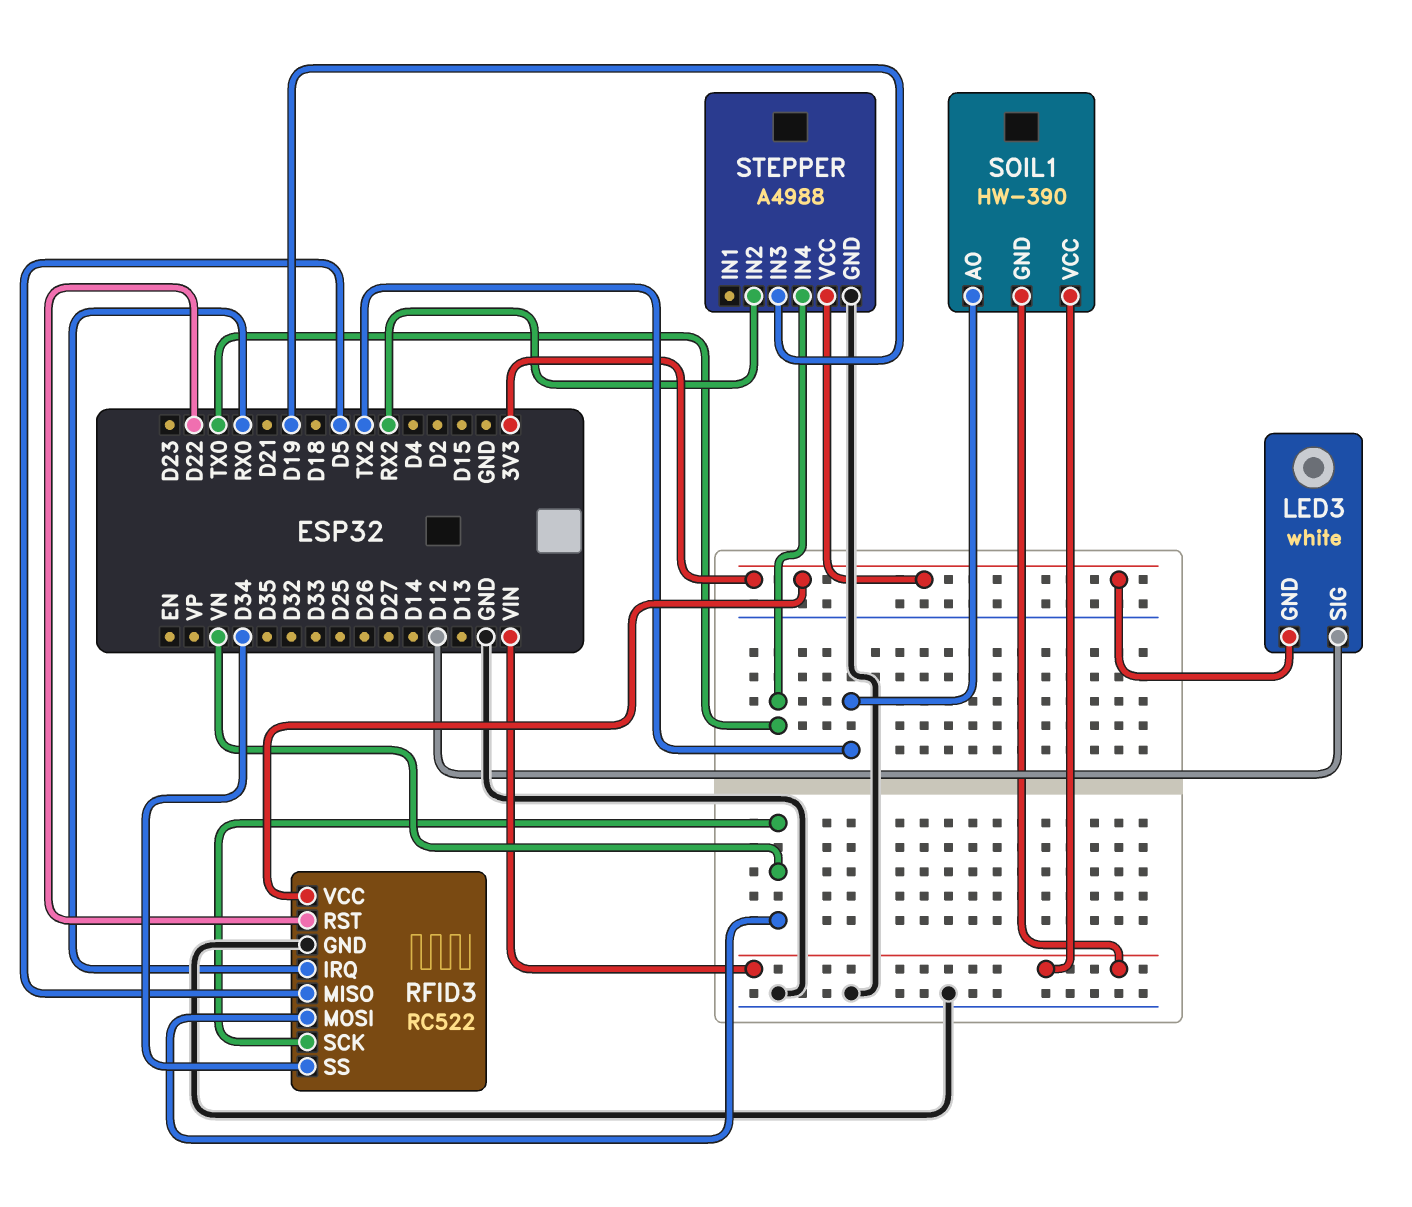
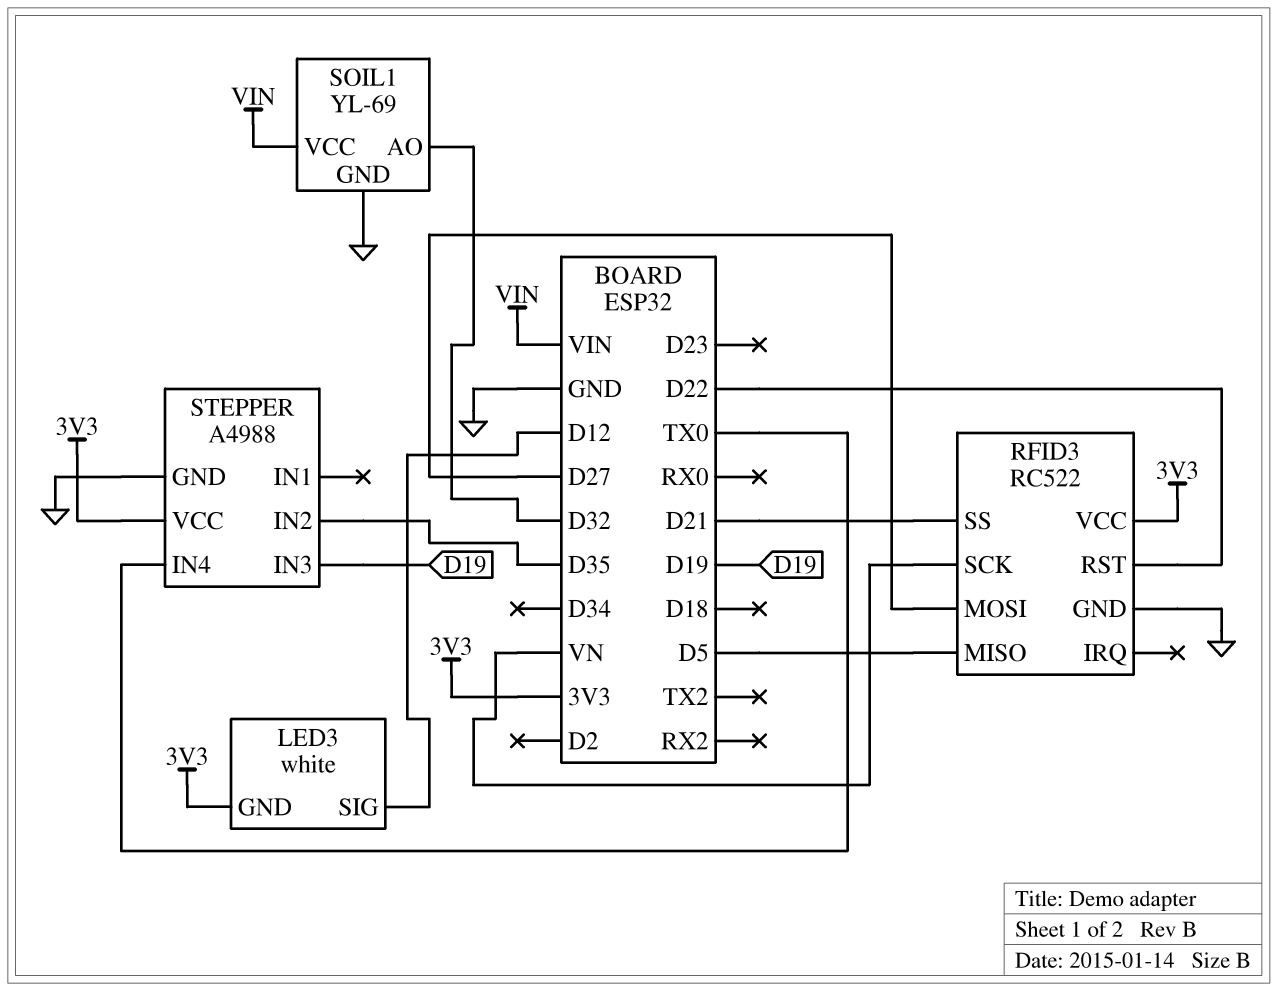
RFID3 pin IRQ: RX0 -> none
RFID3 pin MOSI: VN -> D27
RFID3 pin SS: D34 -> D21
SOIL1: HW-390 -> YL-69
SOIL1 pin AO: TX2 -> D32
SOIL1 pin GND: VIN -> GND
STEPPER pin IN2: RX2 -> D35

